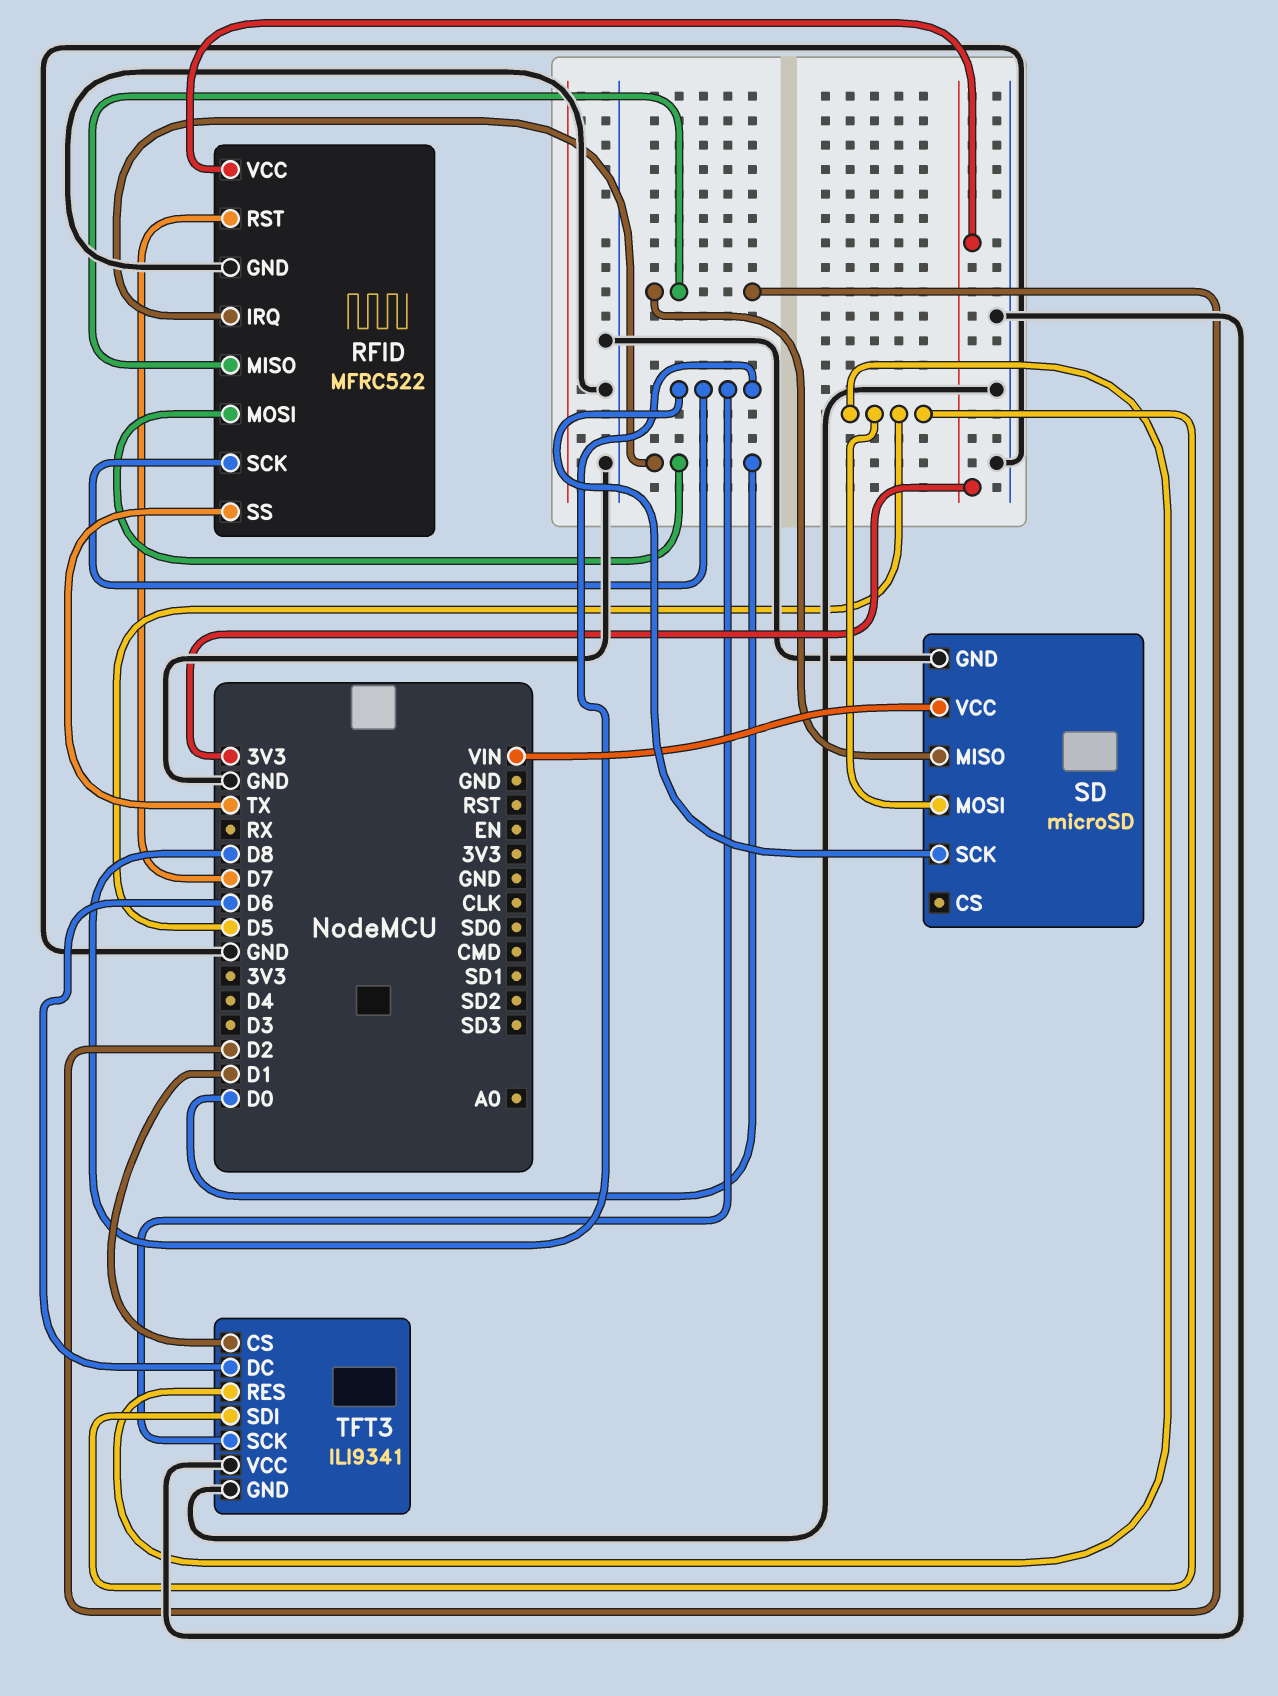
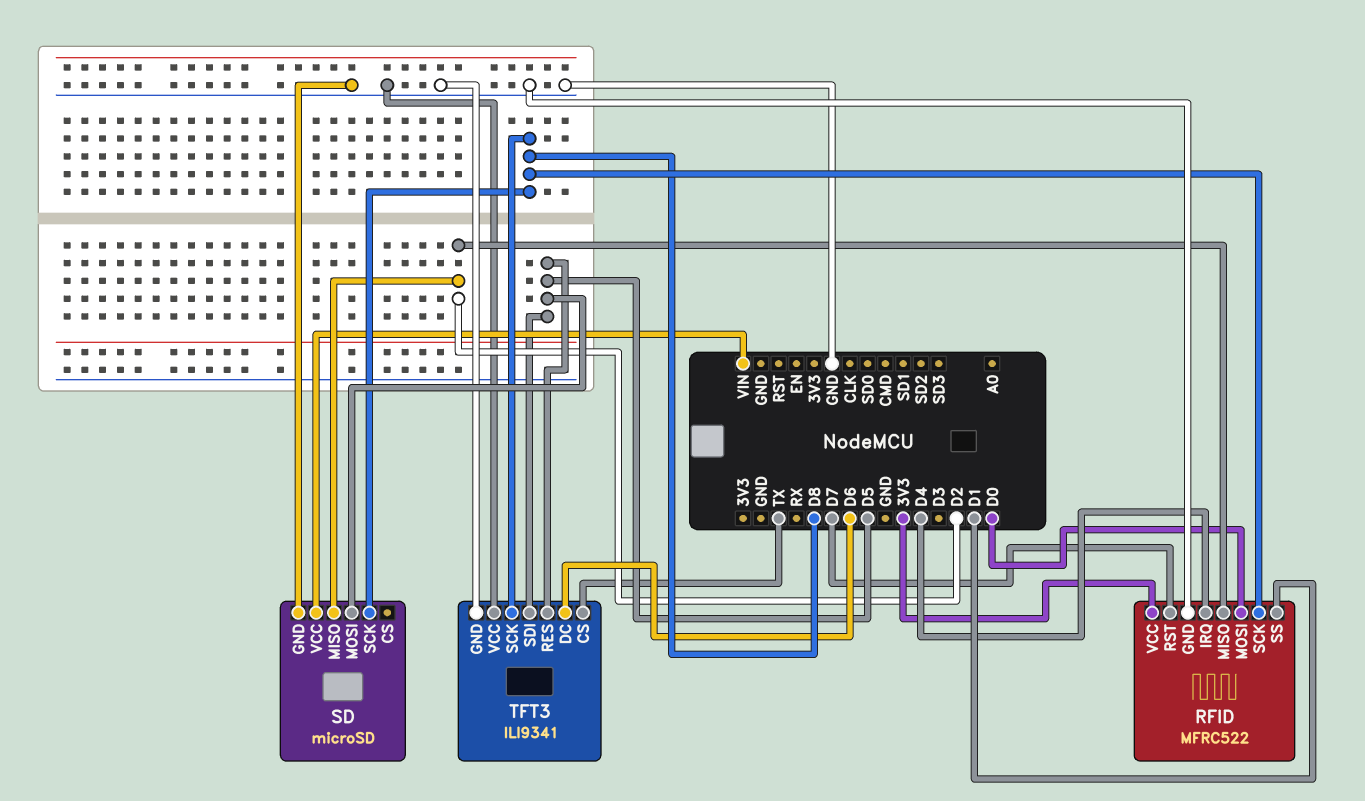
RFID pin IRQ: D0 -> D4
RFID pin SS: TX -> D1
TFT3 pin CS: D1 -> TX

